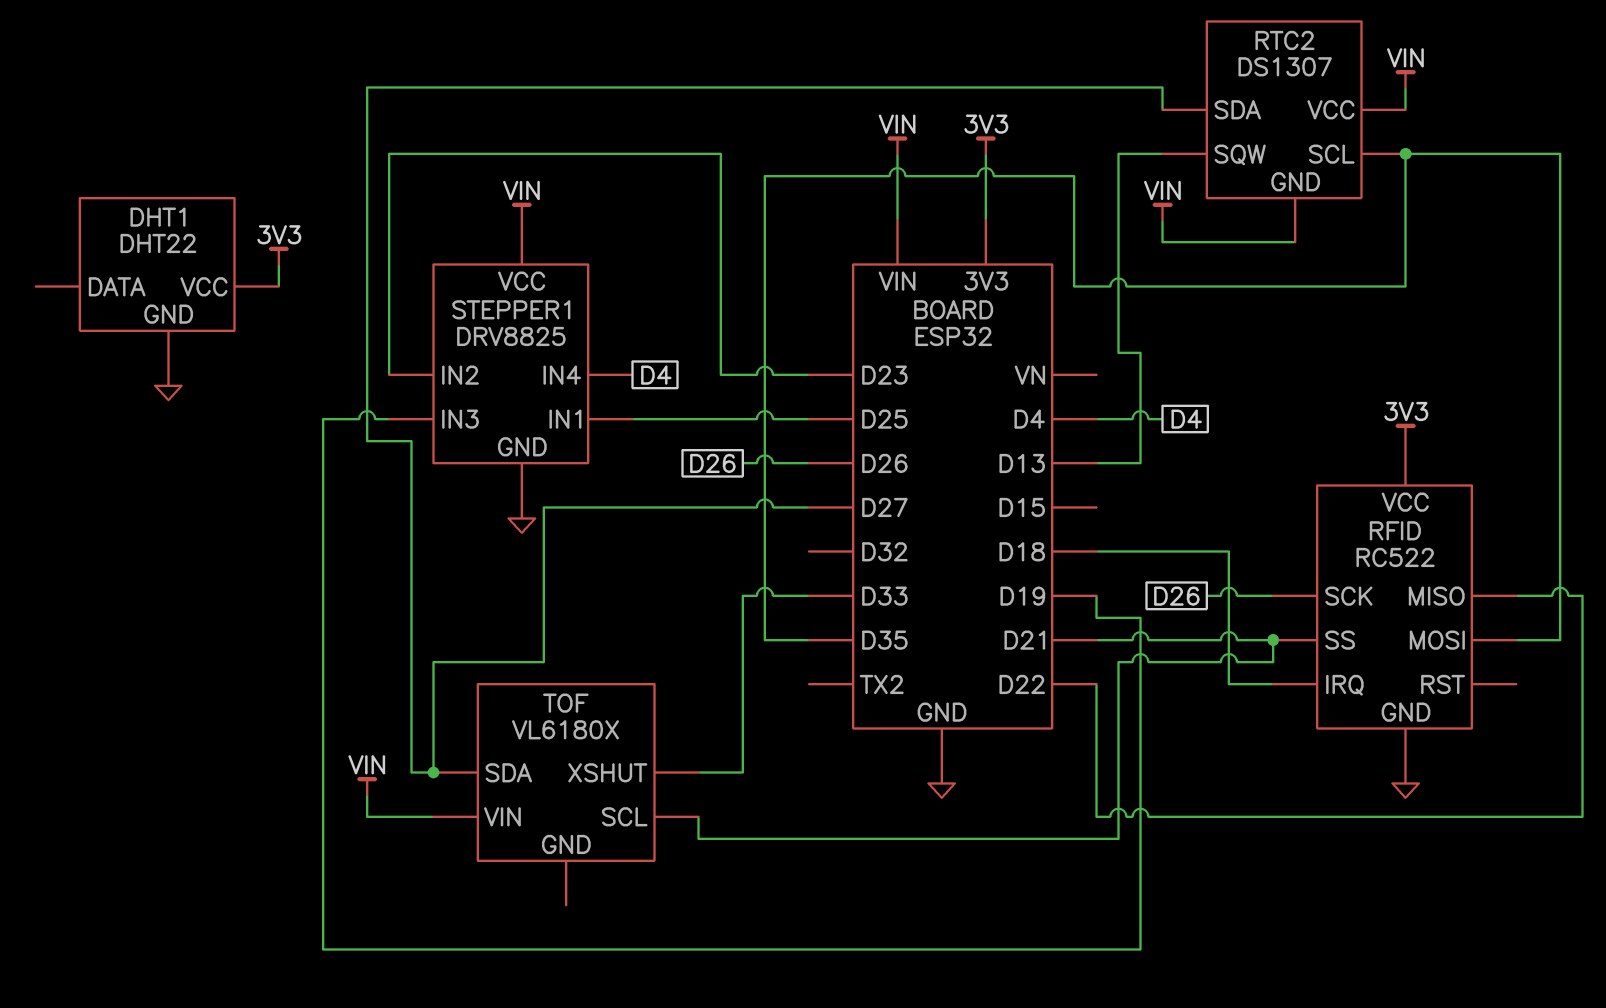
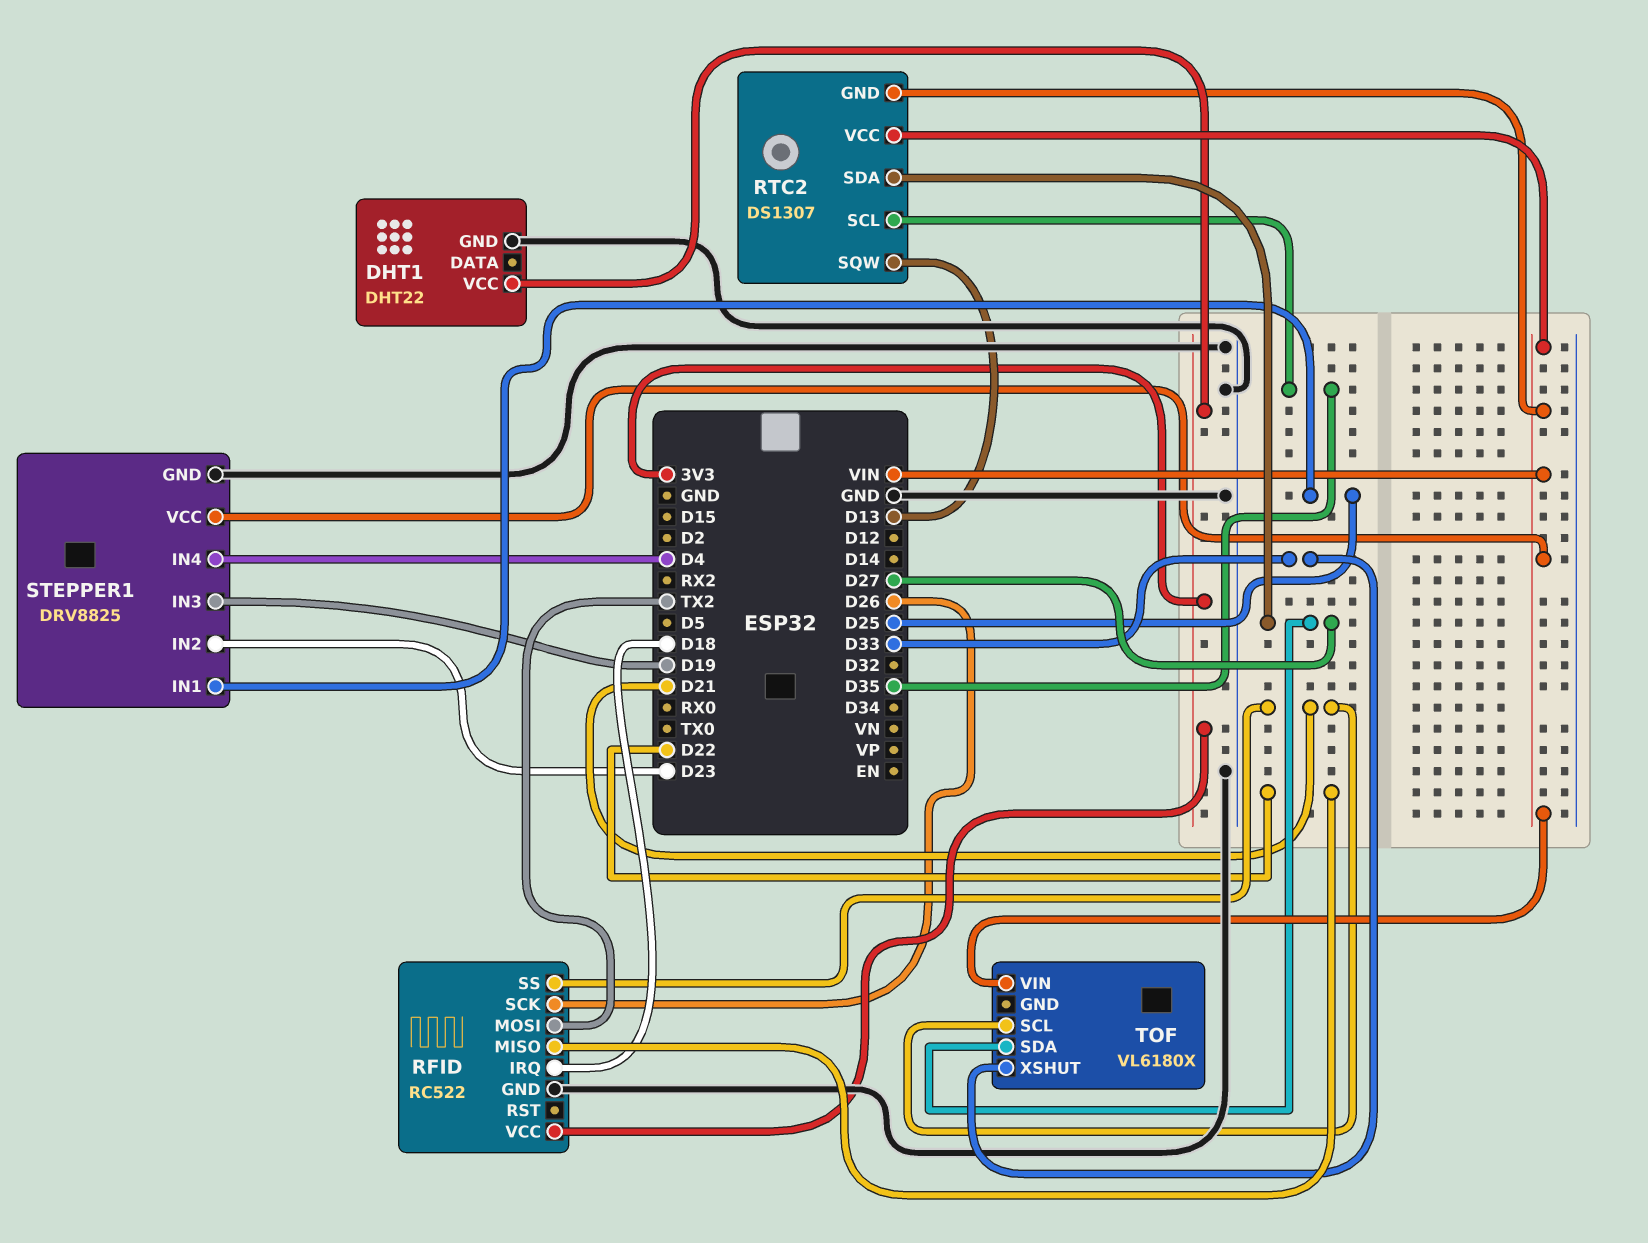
RFID pin MOSI: D35 -> TX2

